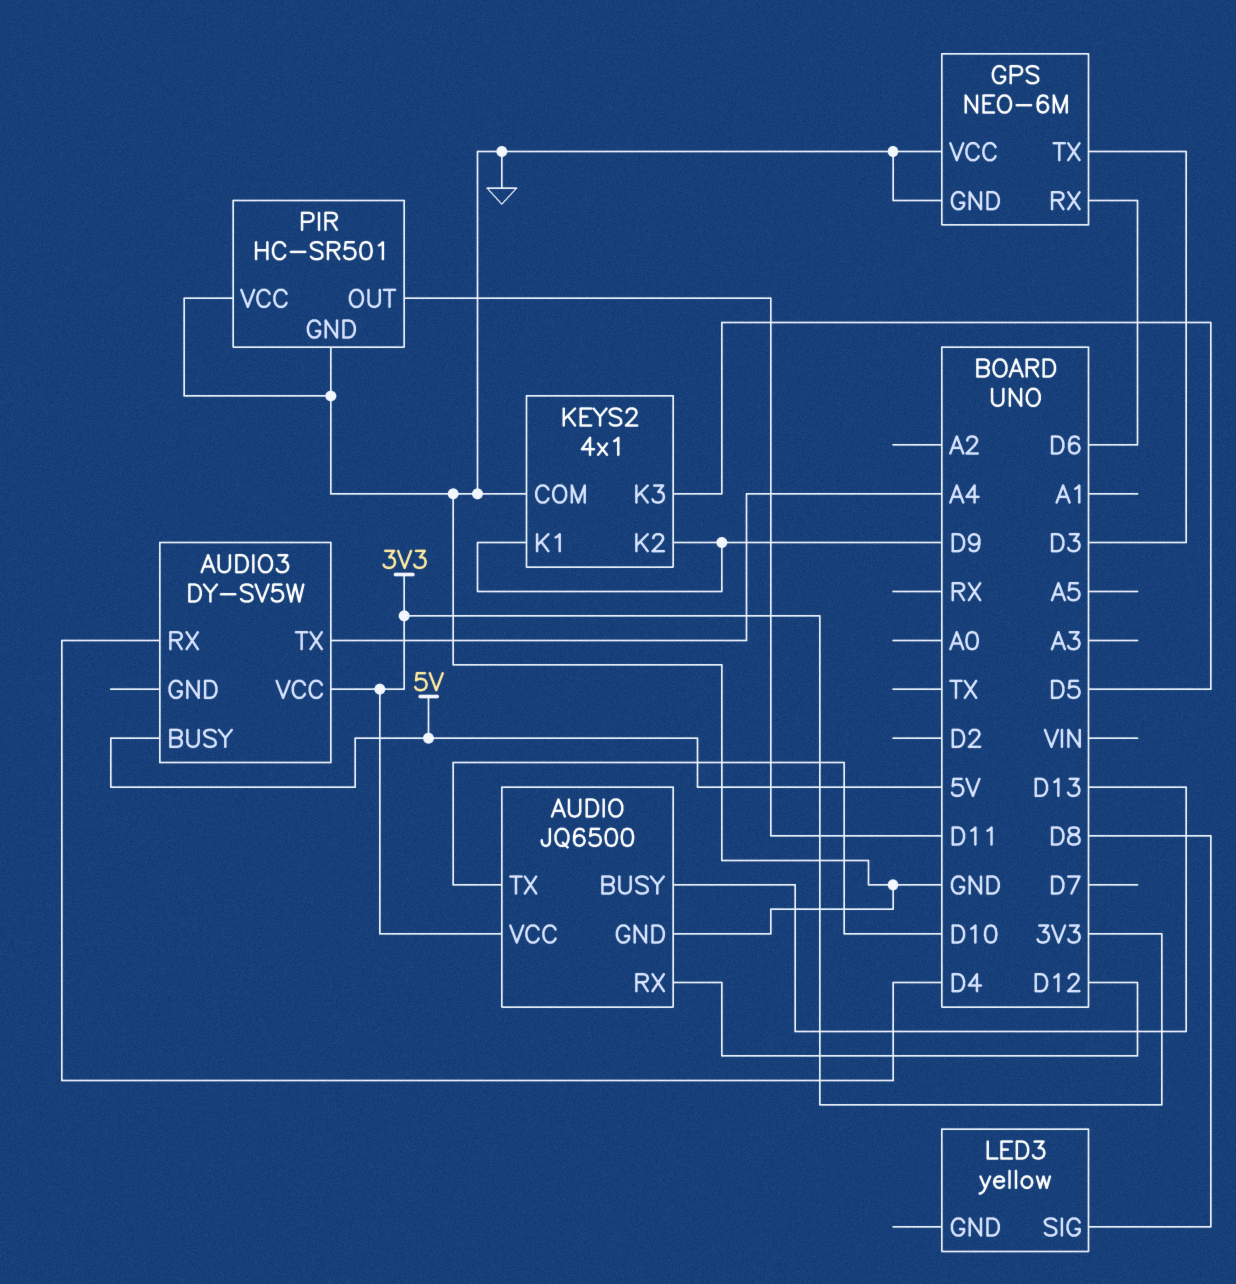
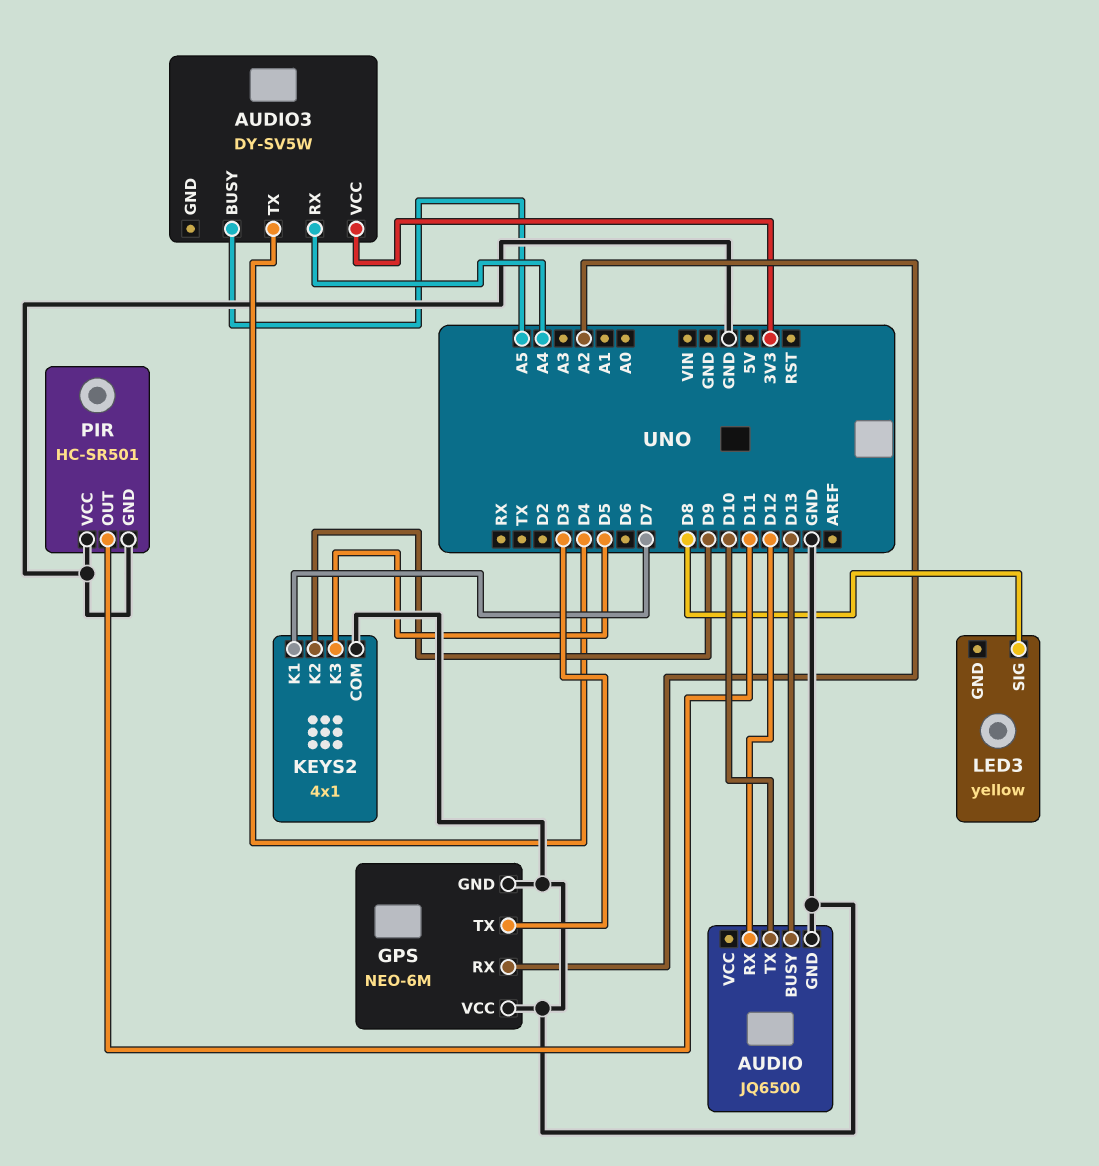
AUDIO pin VCC: 3V3 -> none
AUDIO3 pin BUSY: 5V -> A5
AUDIO3 pin RX: D4 -> A4
AUDIO3 pin TX: A4 -> D4
GPS pin RX: D6 -> A2
KEYS2 pin K1: D9 -> D7

